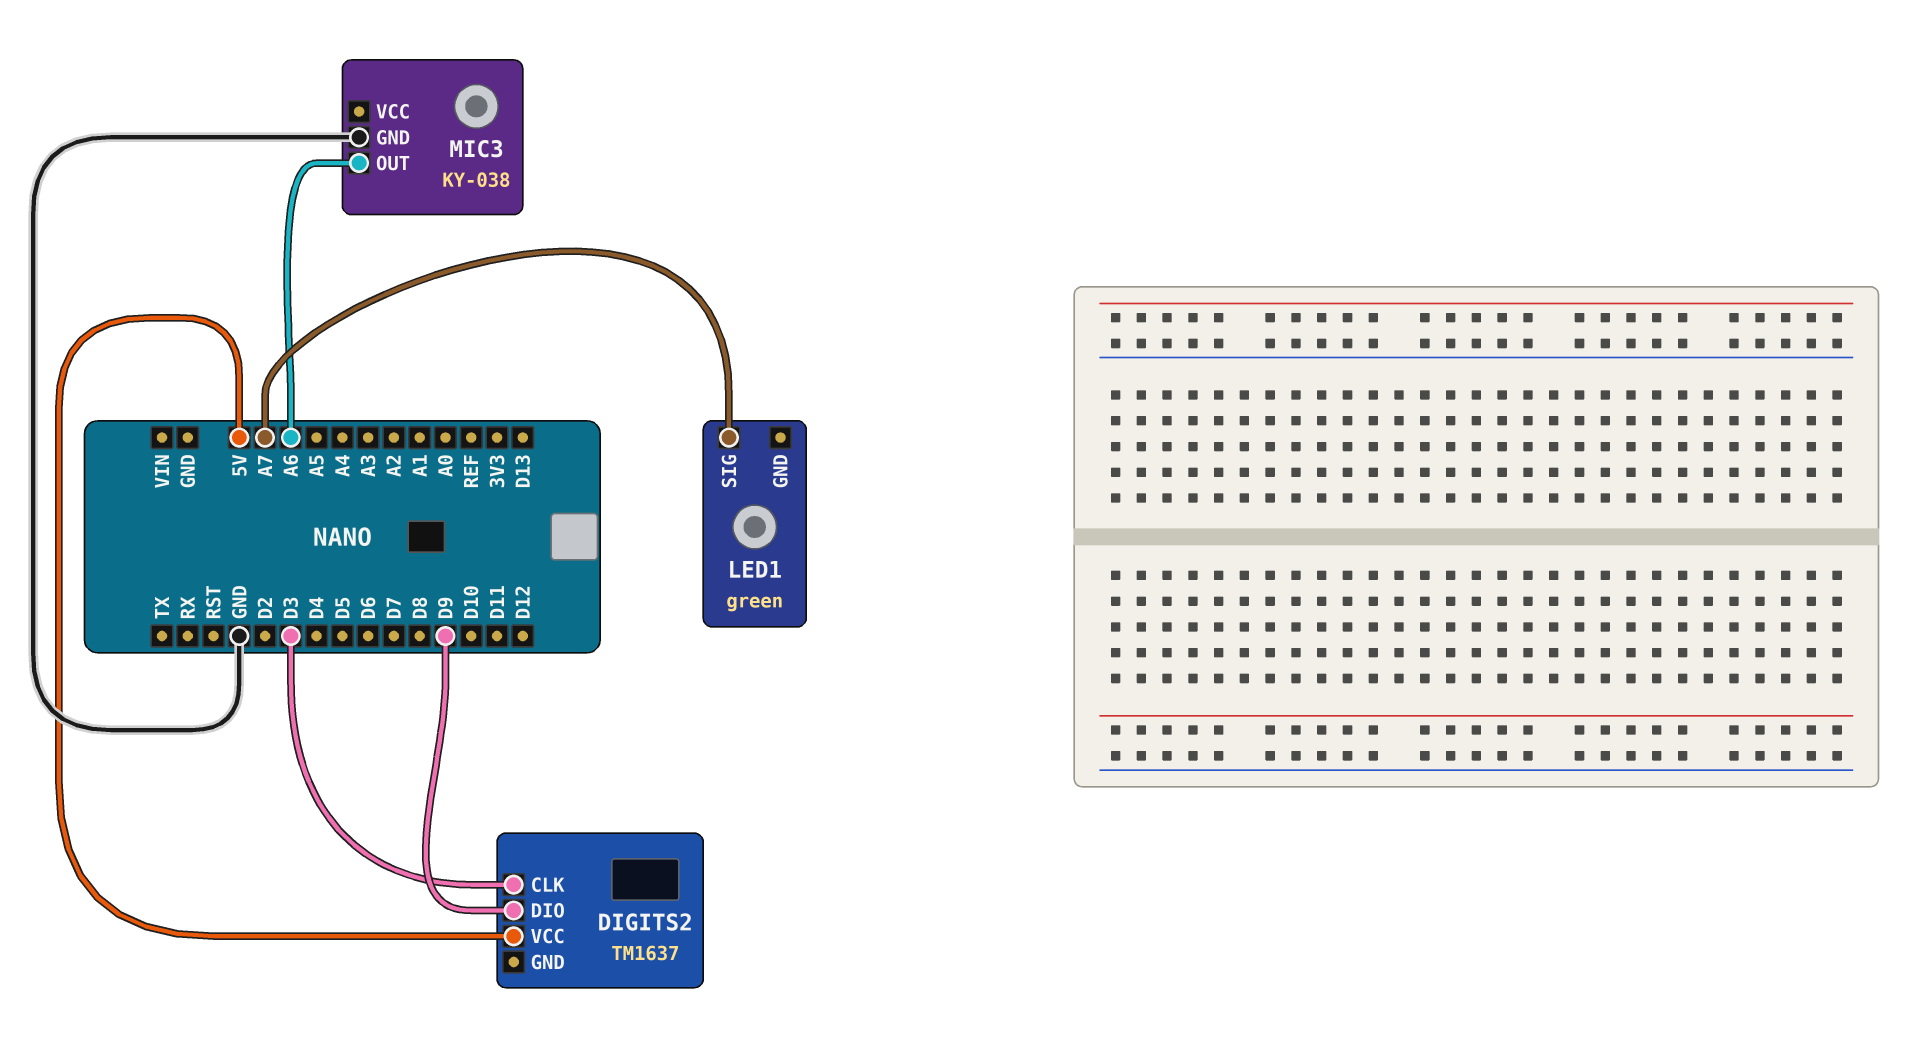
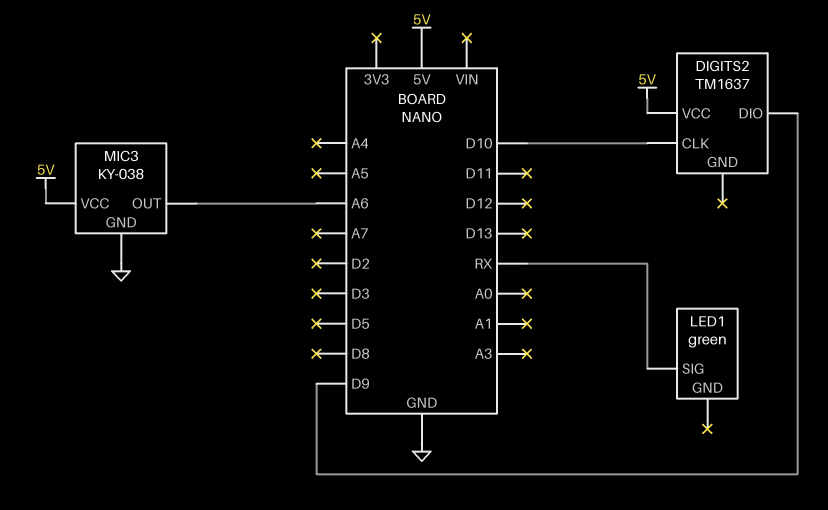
DIGITS2 pin CLK: D3 -> D10
LED1 pin SIG: A7 -> RX
MIC3 pin VCC: none -> 5V

